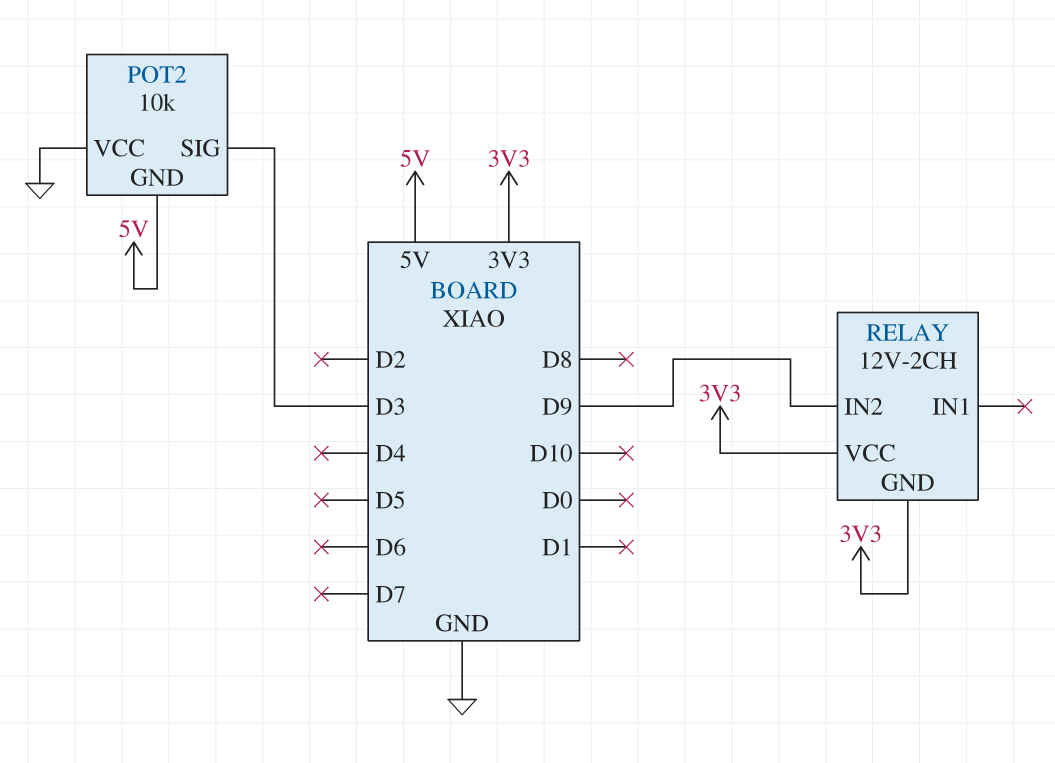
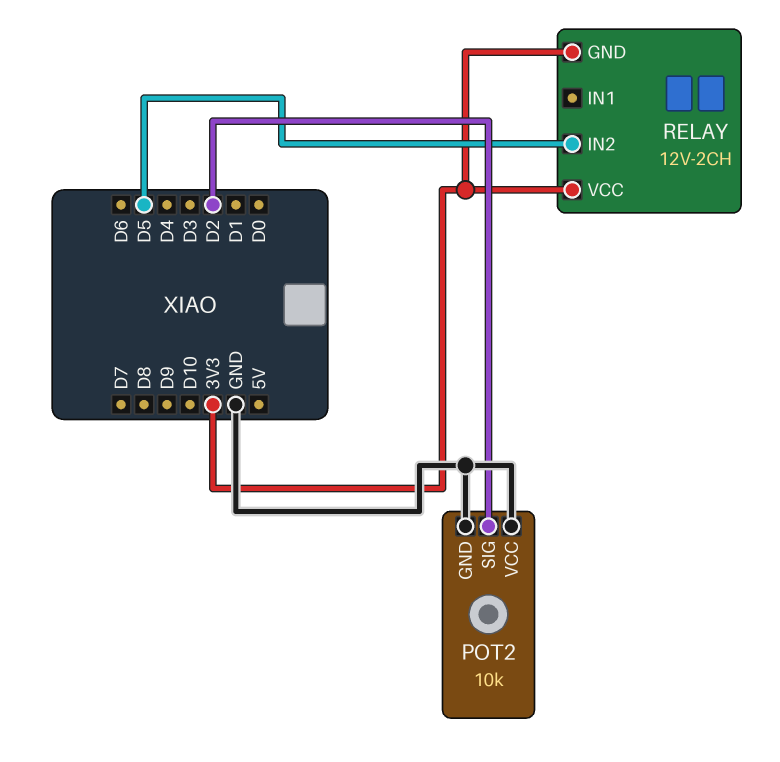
POT2 pin GND: 5V -> GND
POT2 pin SIG: D3 -> D2
RELAY pin IN2: D9 -> D5

